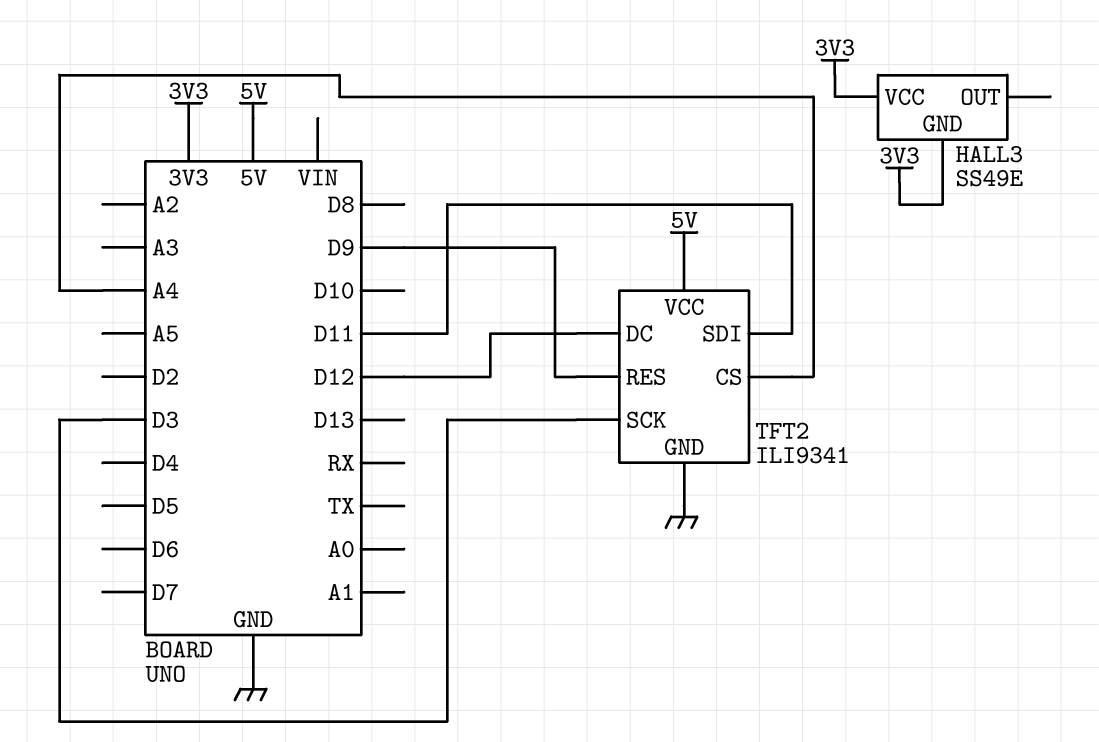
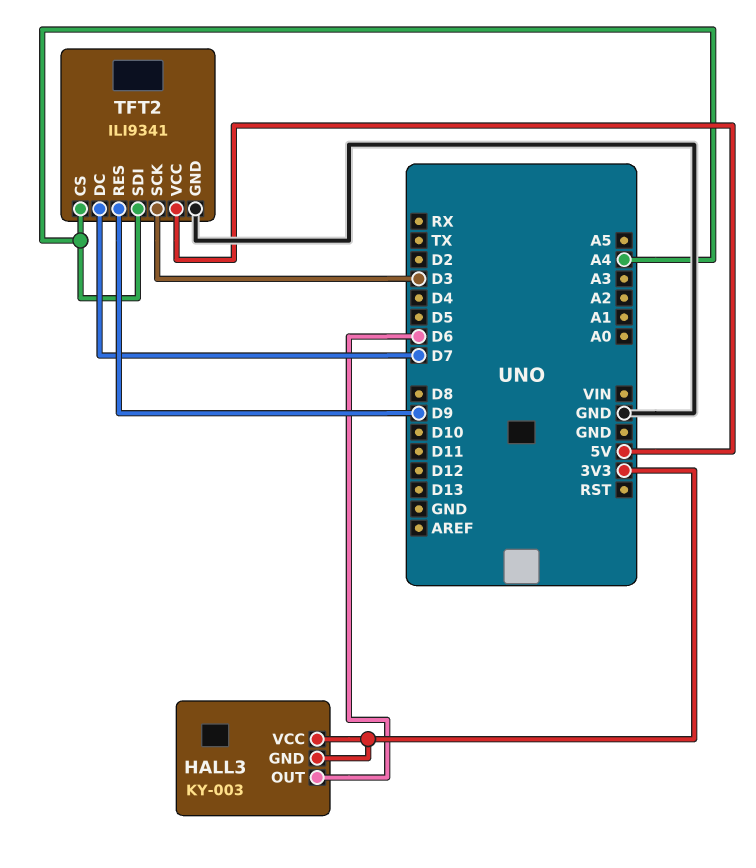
HALL3: SS49E -> KY-003
HALL3 pin OUT: none -> D6
TFT2 pin DC: D12 -> D7
TFT2 pin SDI: D11 -> A4

